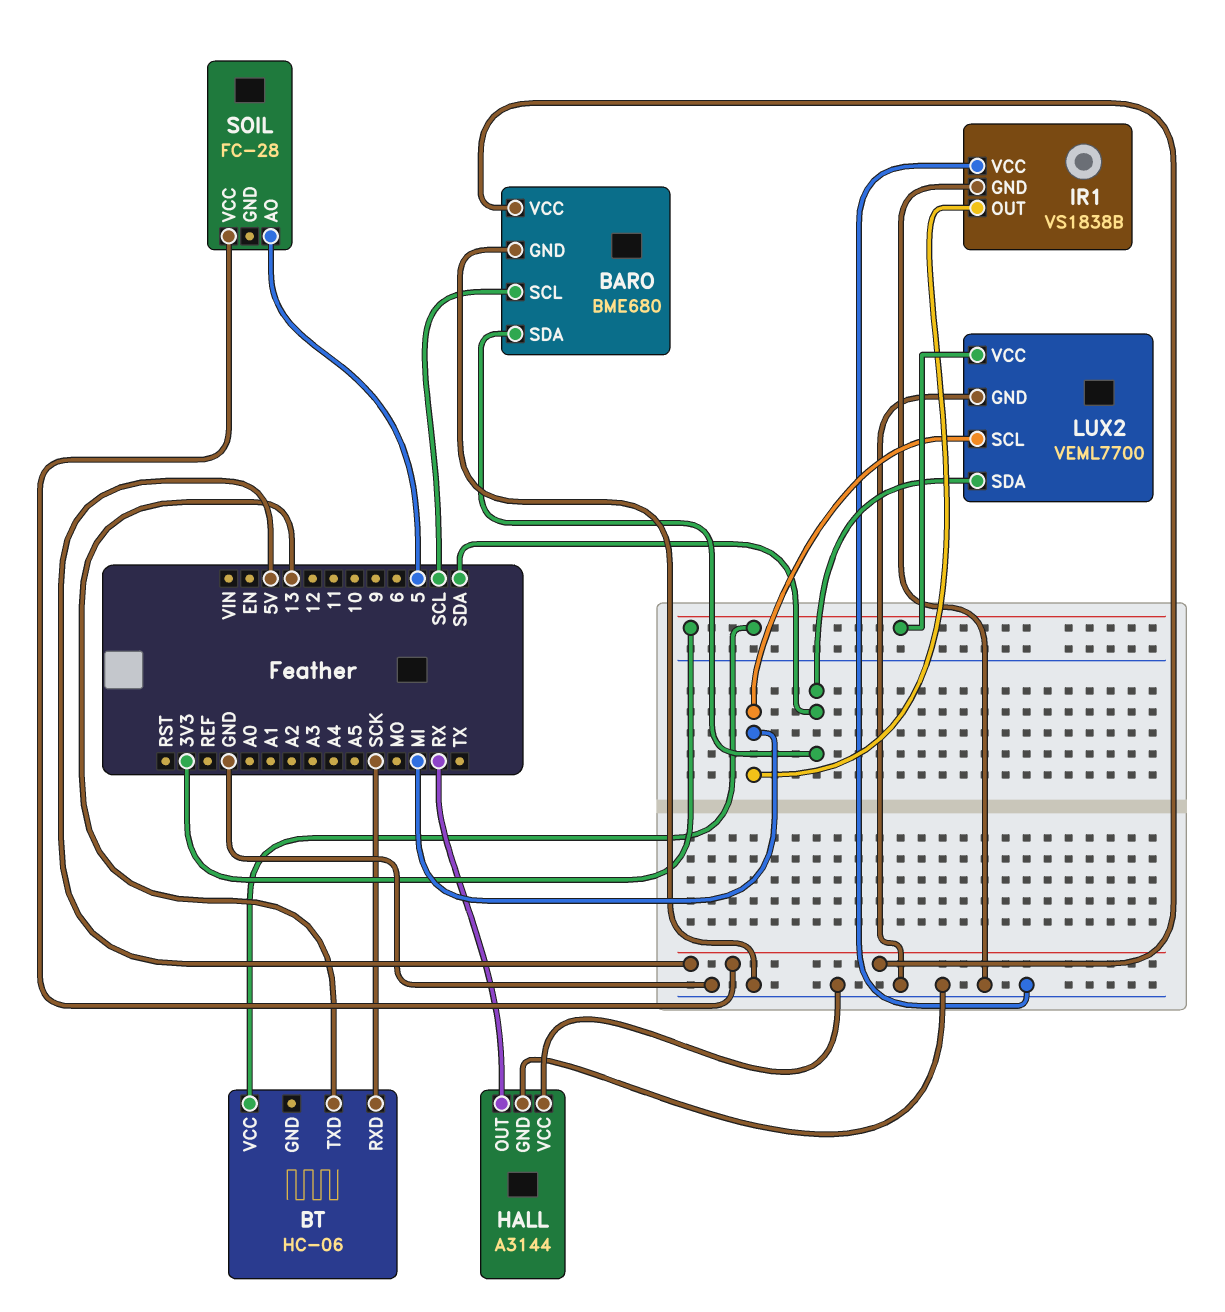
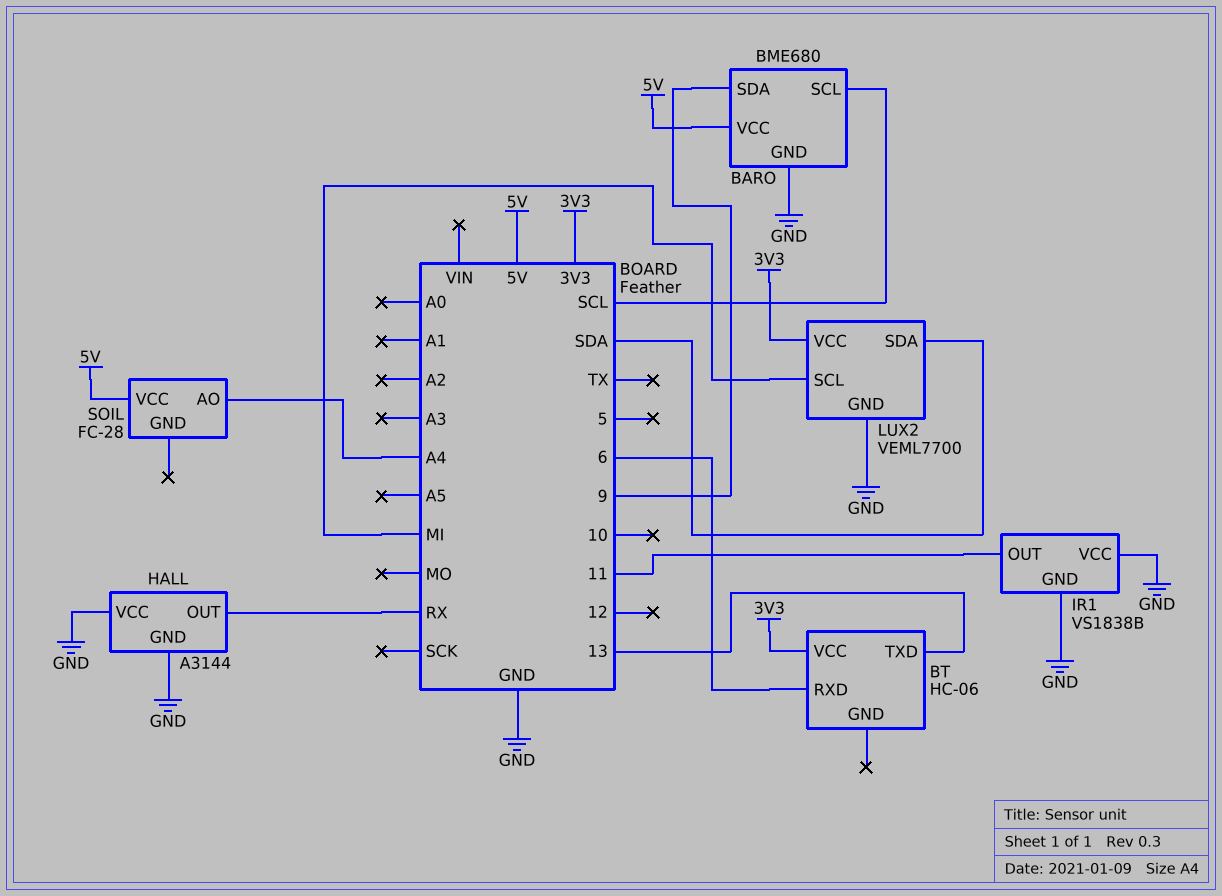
BARO pin SDA: SDA -> 9
BT pin RXD: SCK -> 6
IR1 pin OUT: MI -> 11
SOIL pin AO: 5 -> A4

